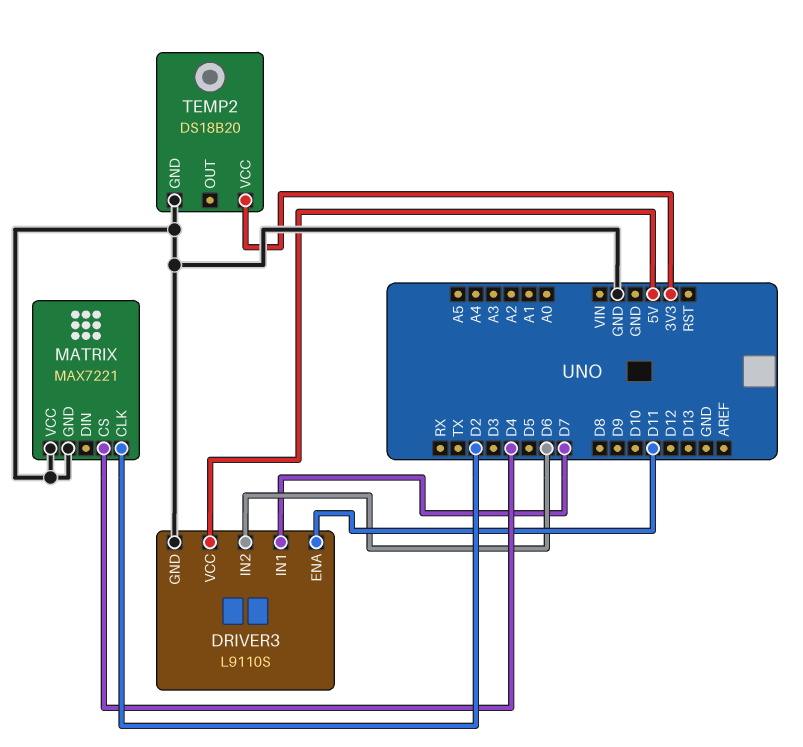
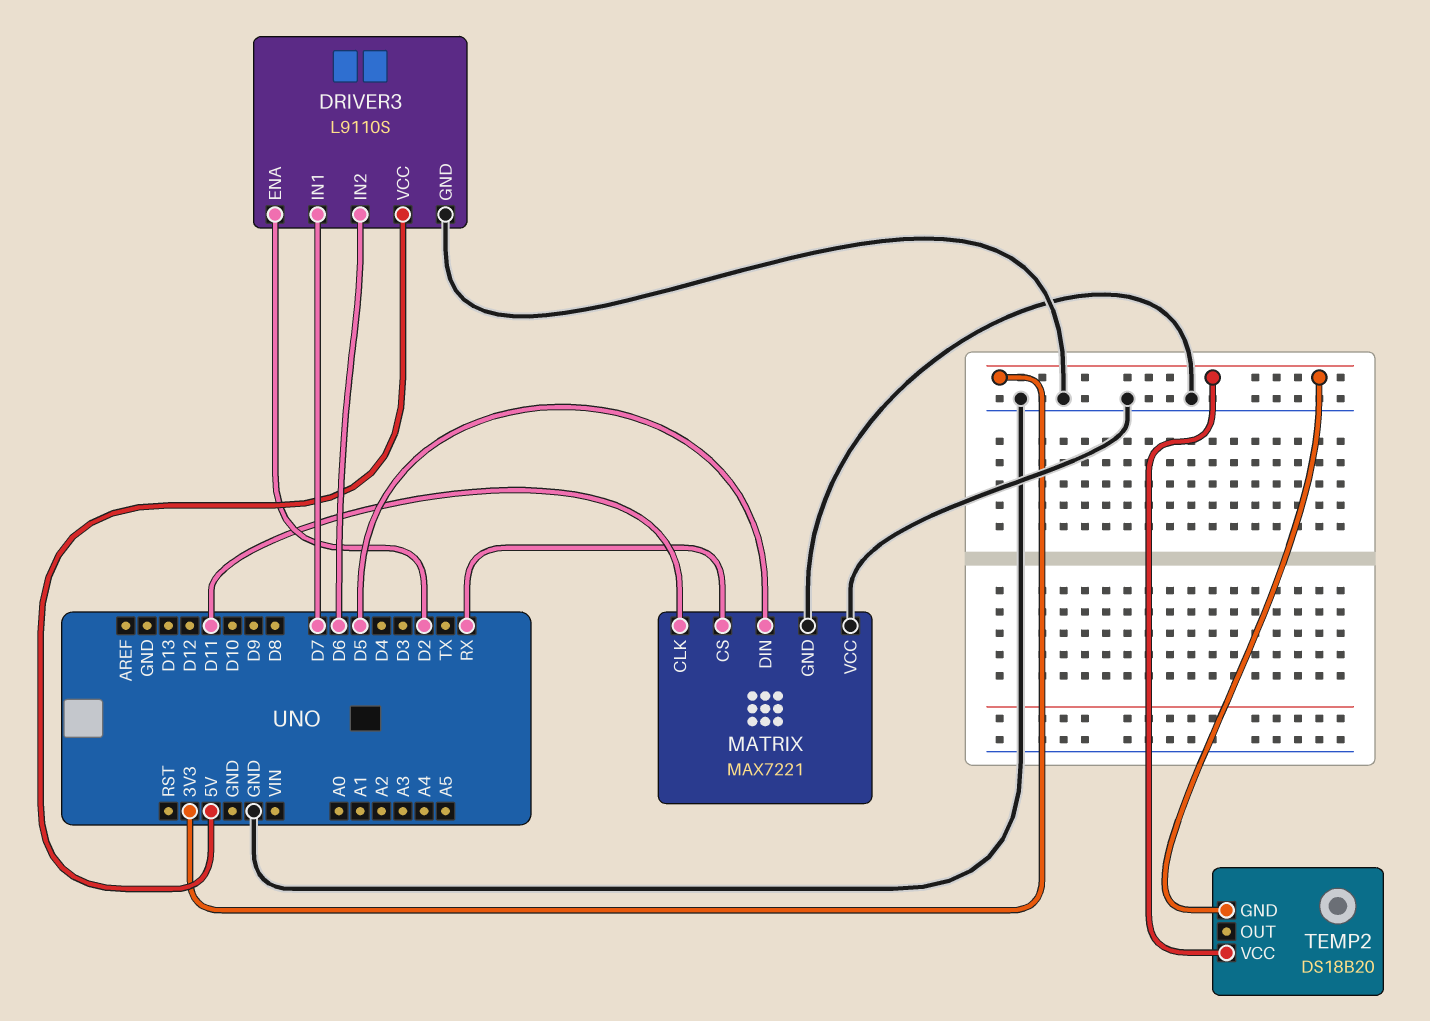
DRIVER3 pin ENA: D11 -> D2
MATRIX pin CLK: D2 -> D11
MATRIX pin CS: D4 -> RX
MATRIX pin DIN: none -> D5
TEMP2 pin GND: GND -> 3V3

